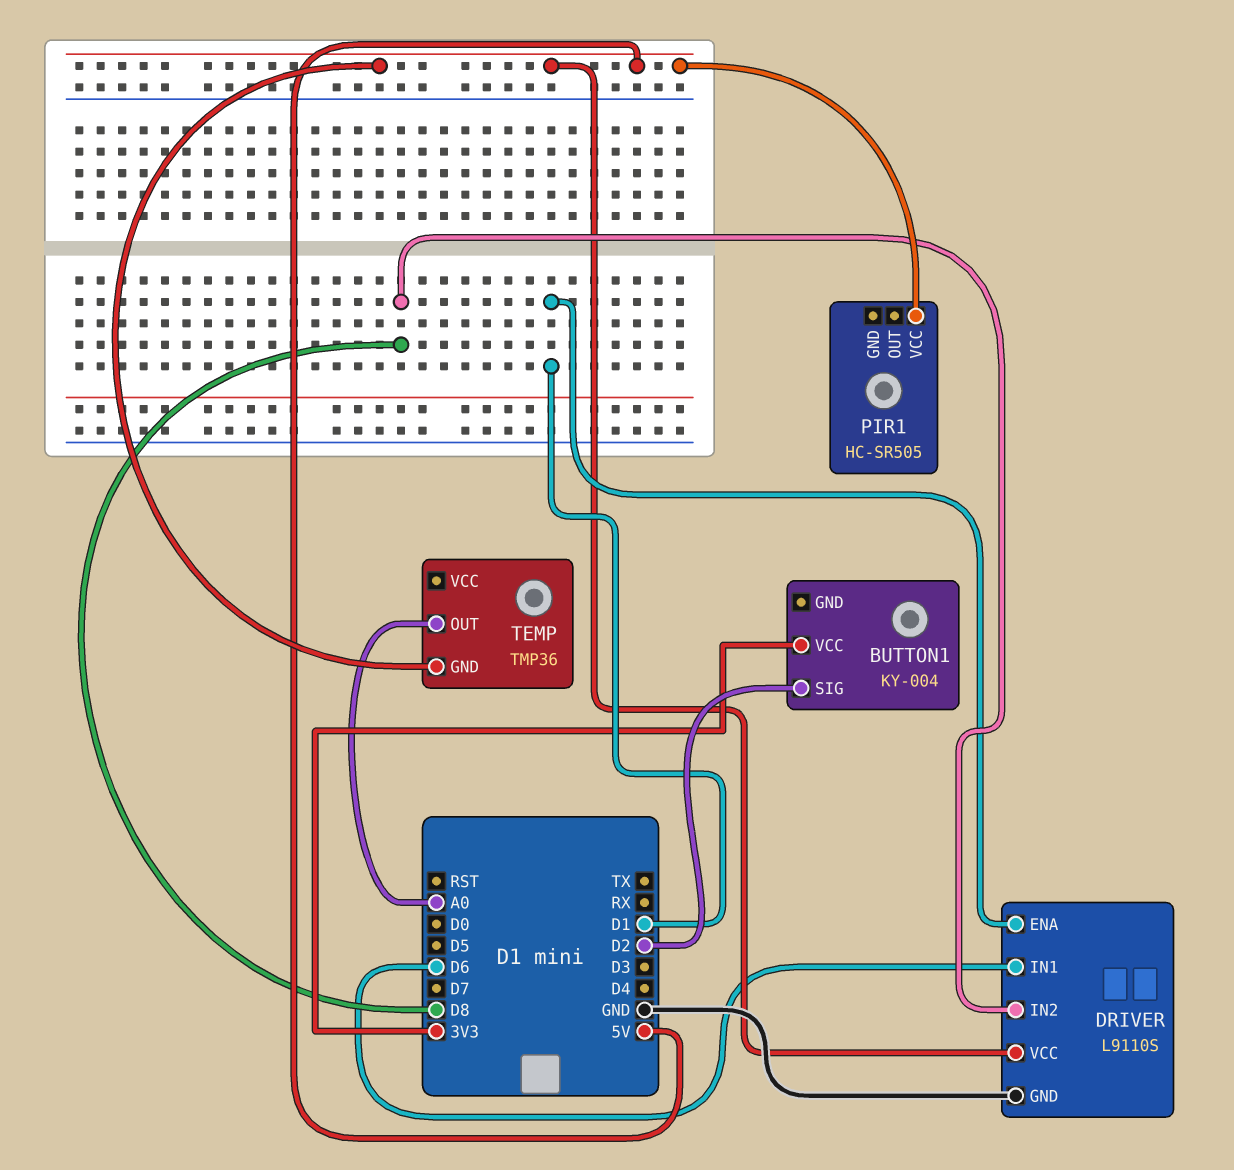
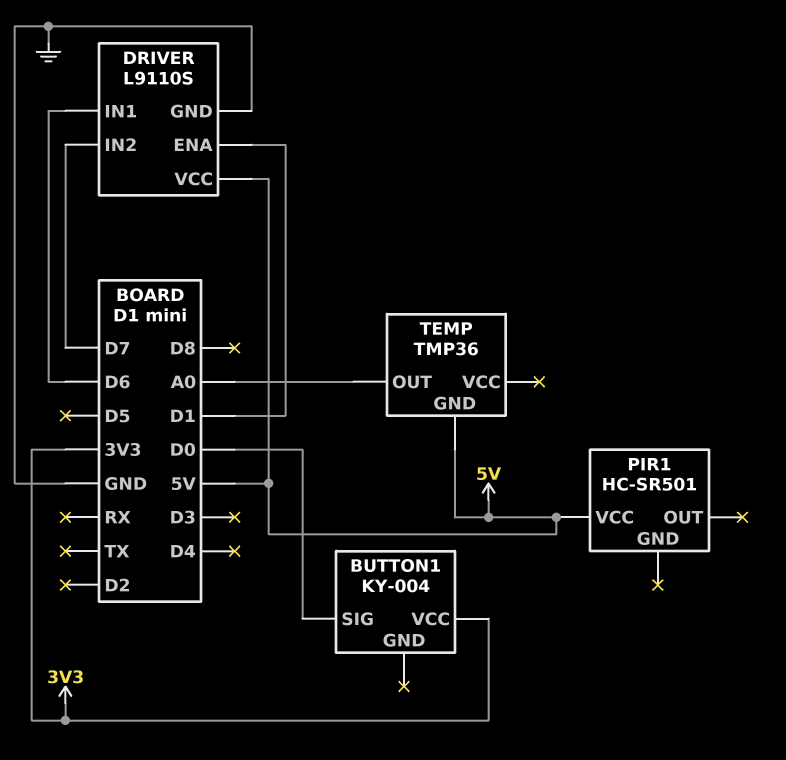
BUTTON1 pin SIG: D2 -> D0
DRIVER pin IN2: D8 -> D7
PIR1: HC-SR505 -> HC-SR501

